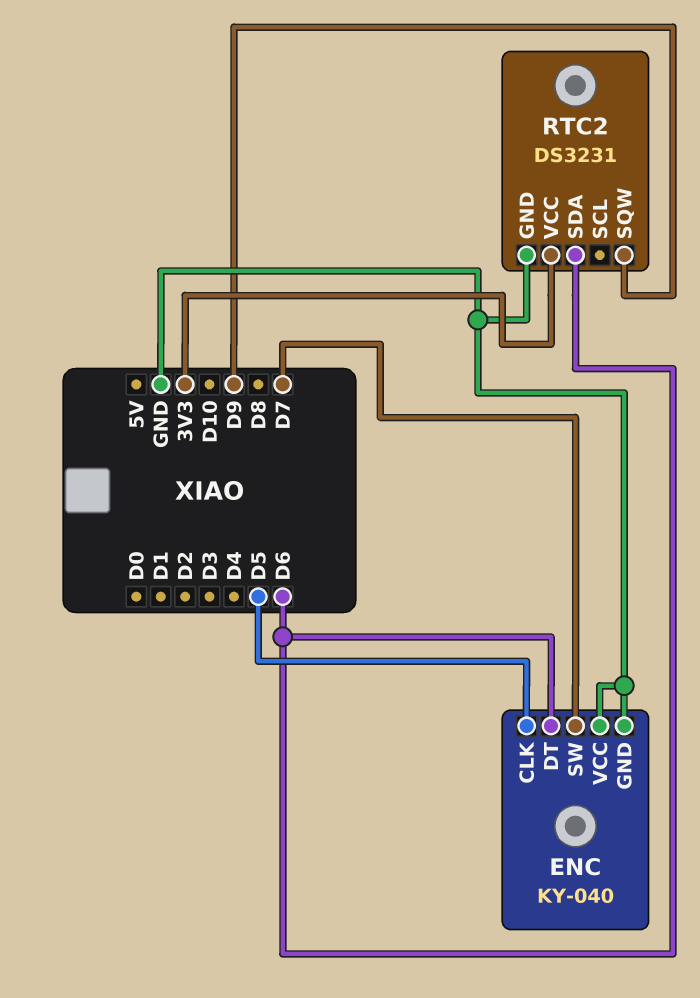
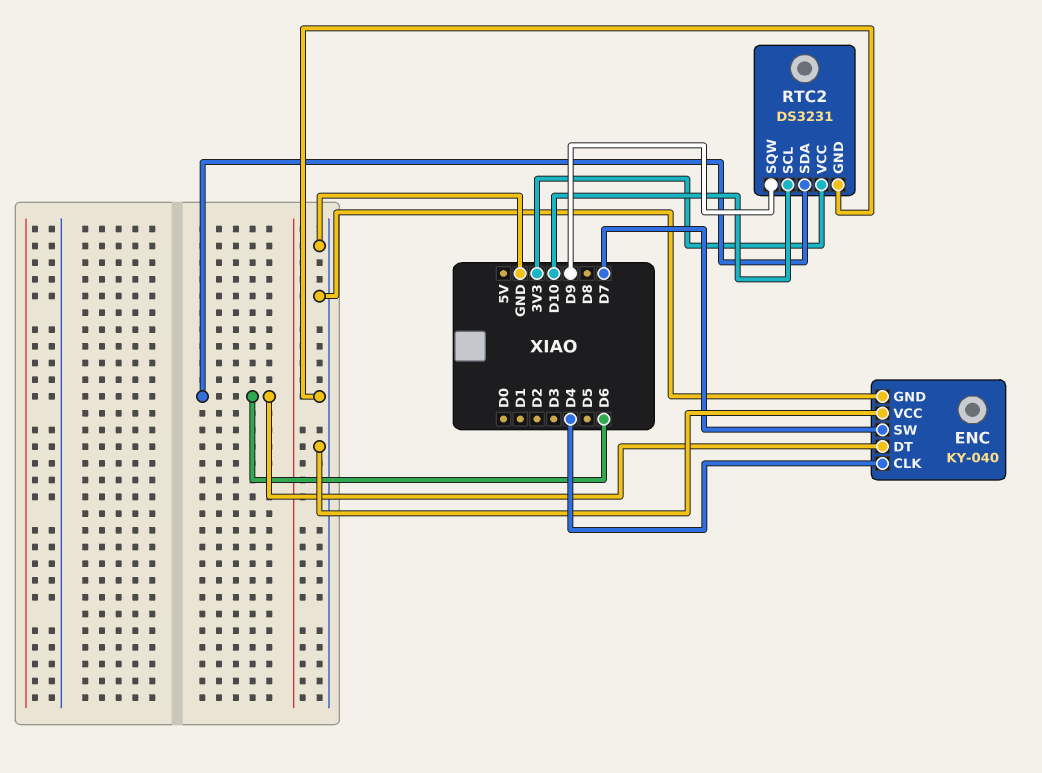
ENC pin CLK: D5 -> D4
RTC2 pin SCL: none -> D10

